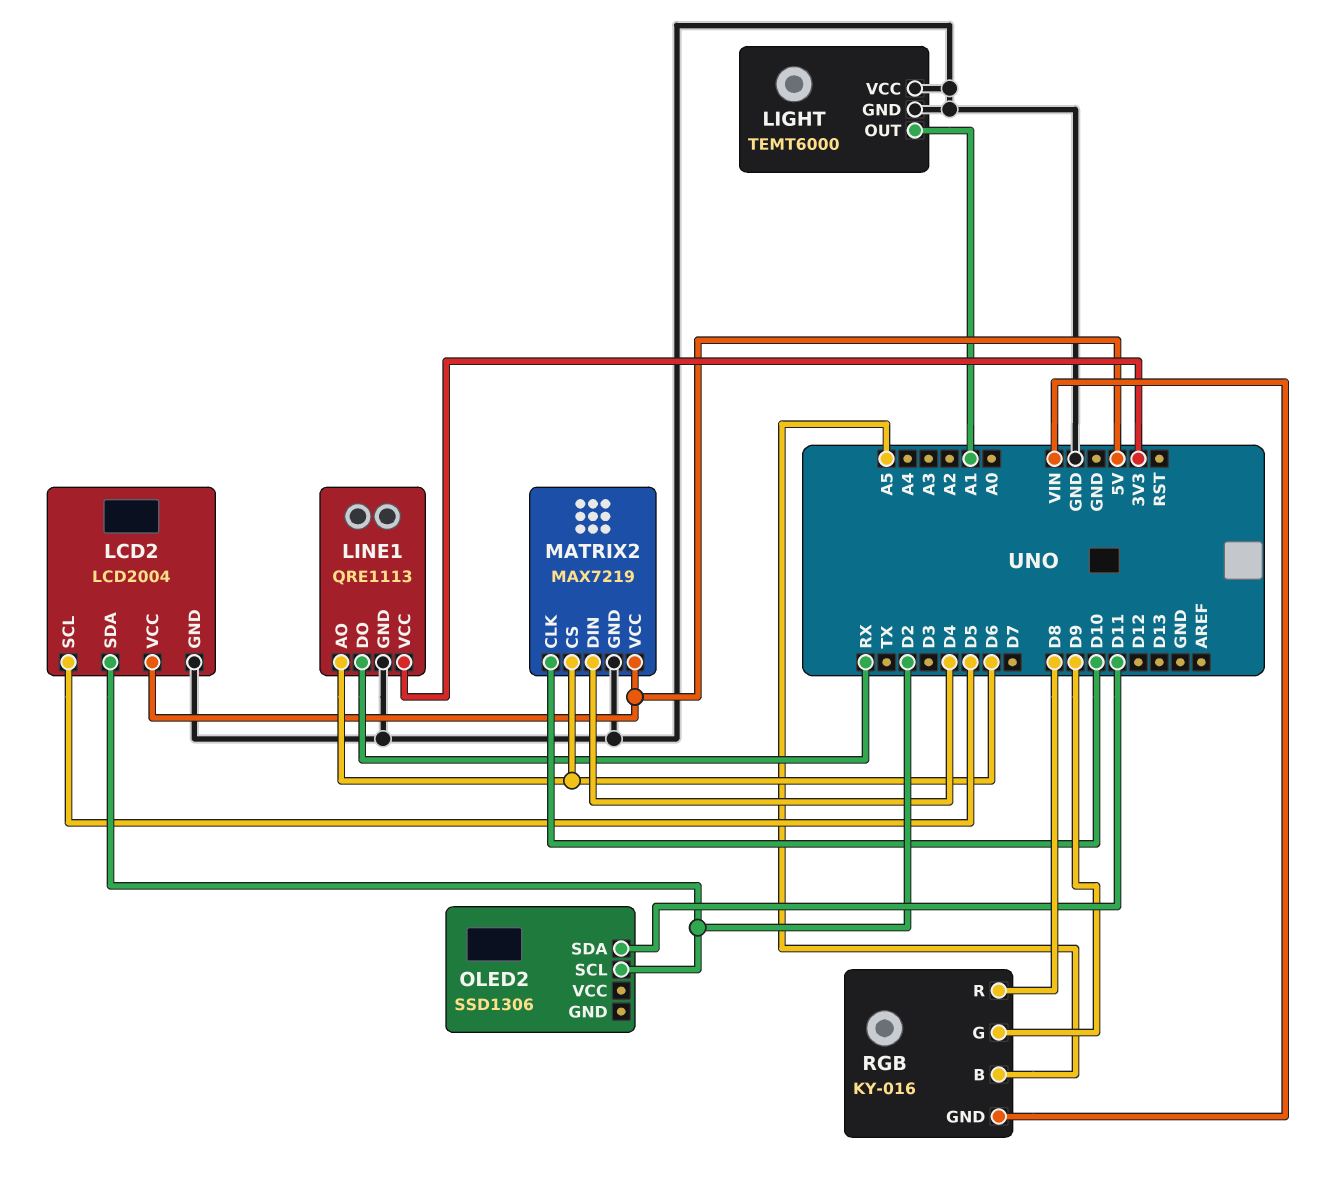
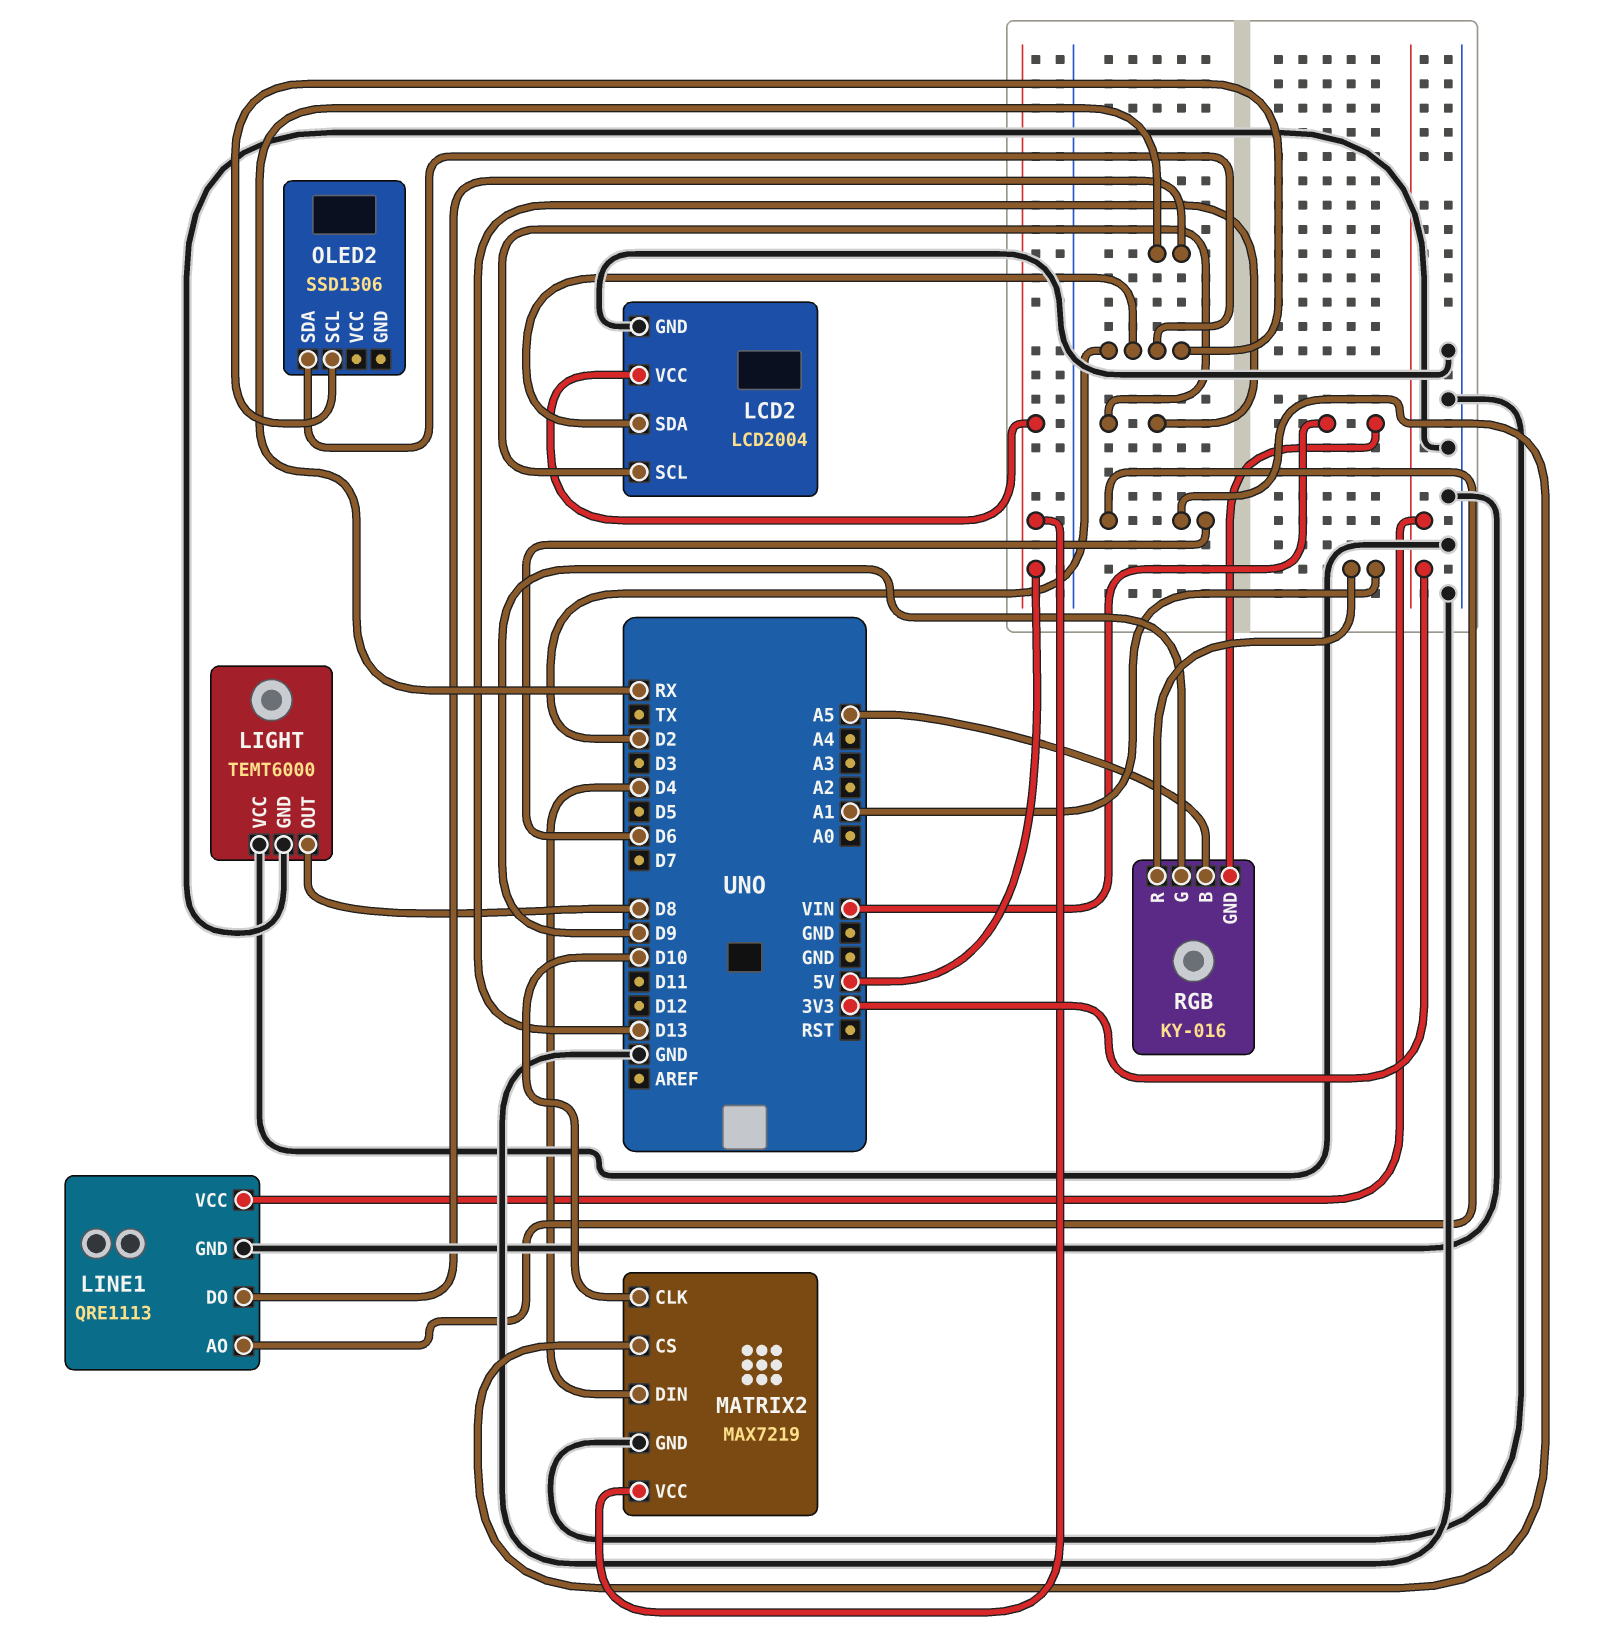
LCD2 pin SCL: D5 -> D13
LIGHT pin OUT: A1 -> D8
OLED2 pin SDA: D11 -> D2
RGB pin R: D8 -> A1

